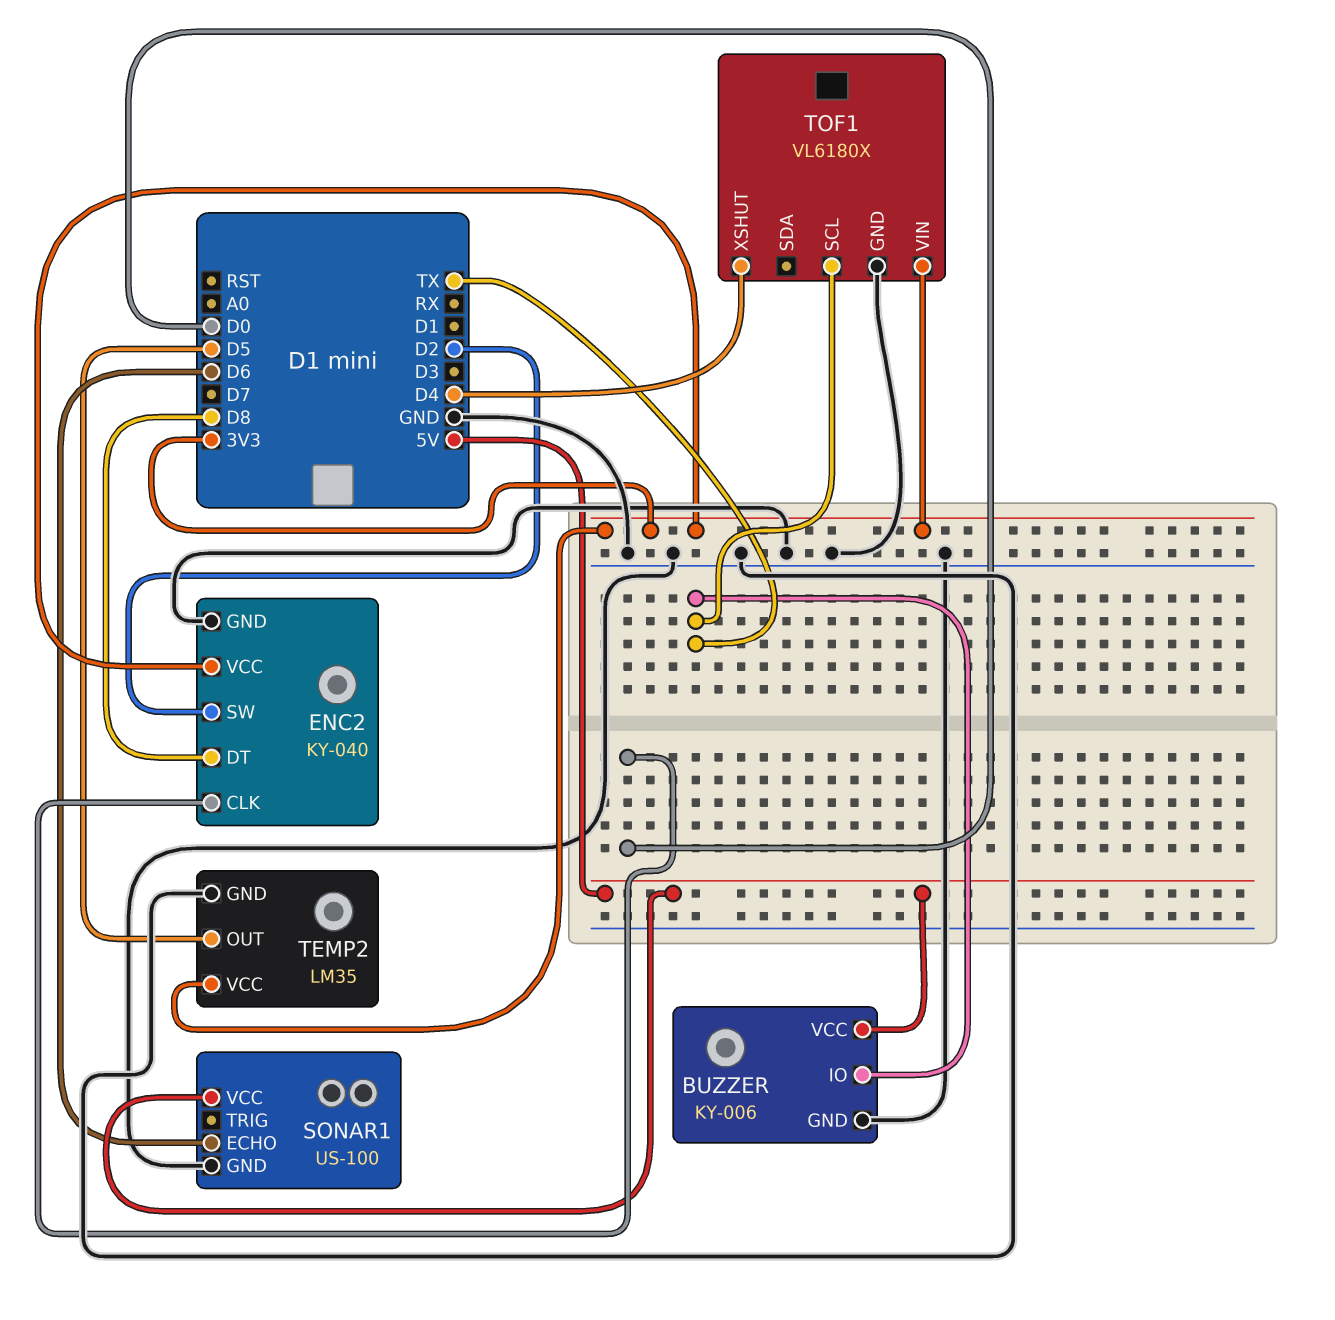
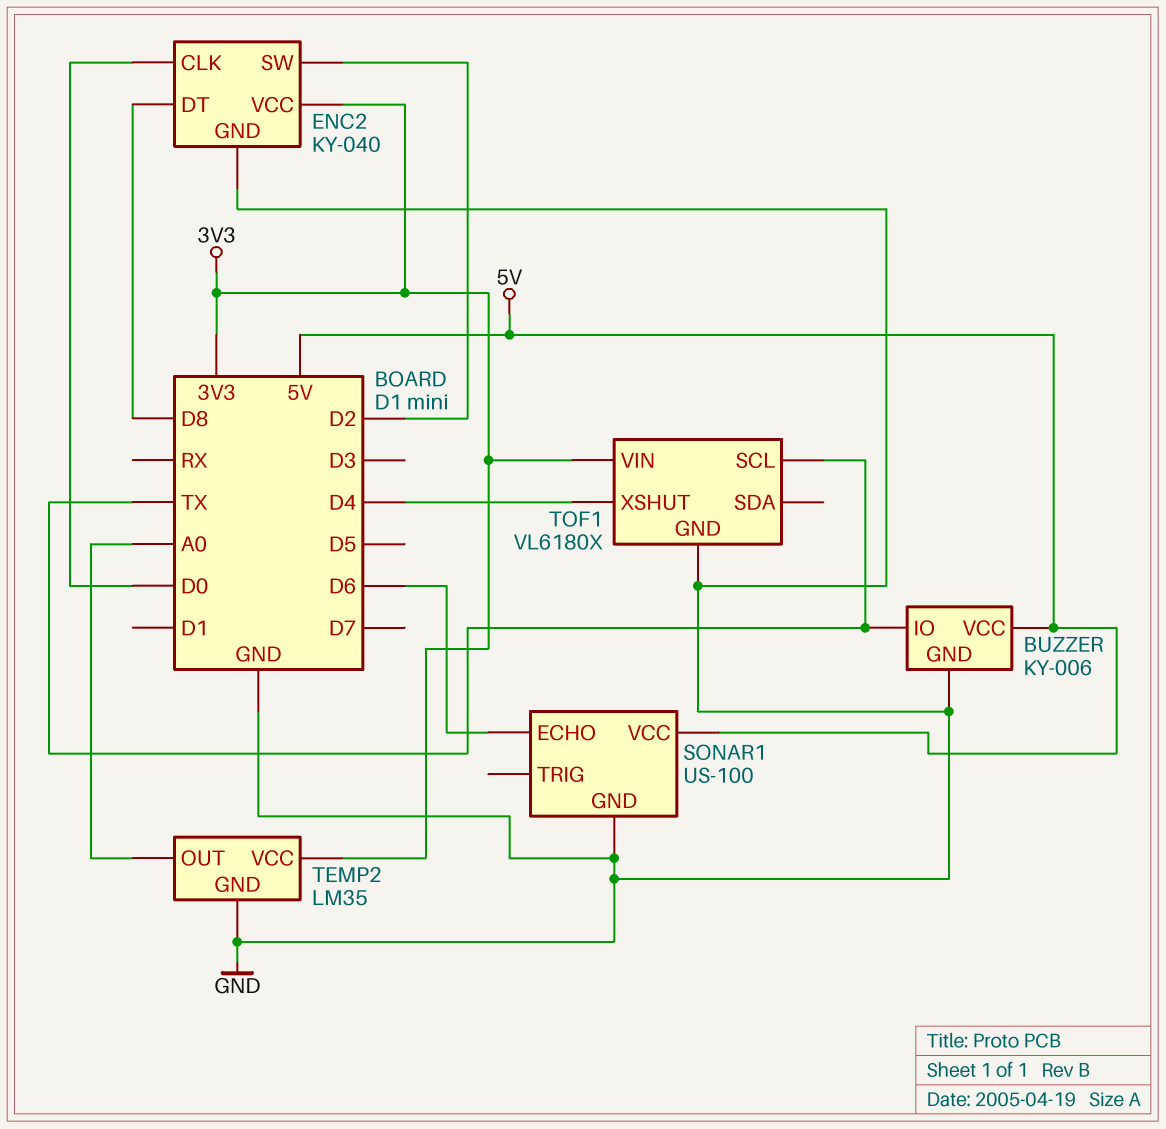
TEMP2 pin OUT: D5 -> A0

